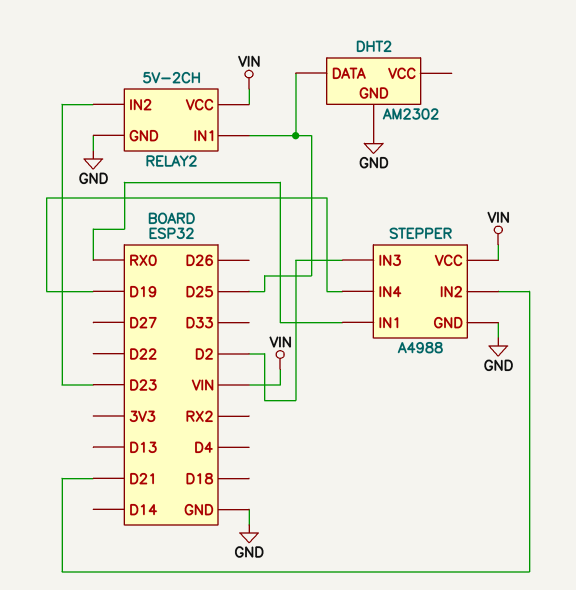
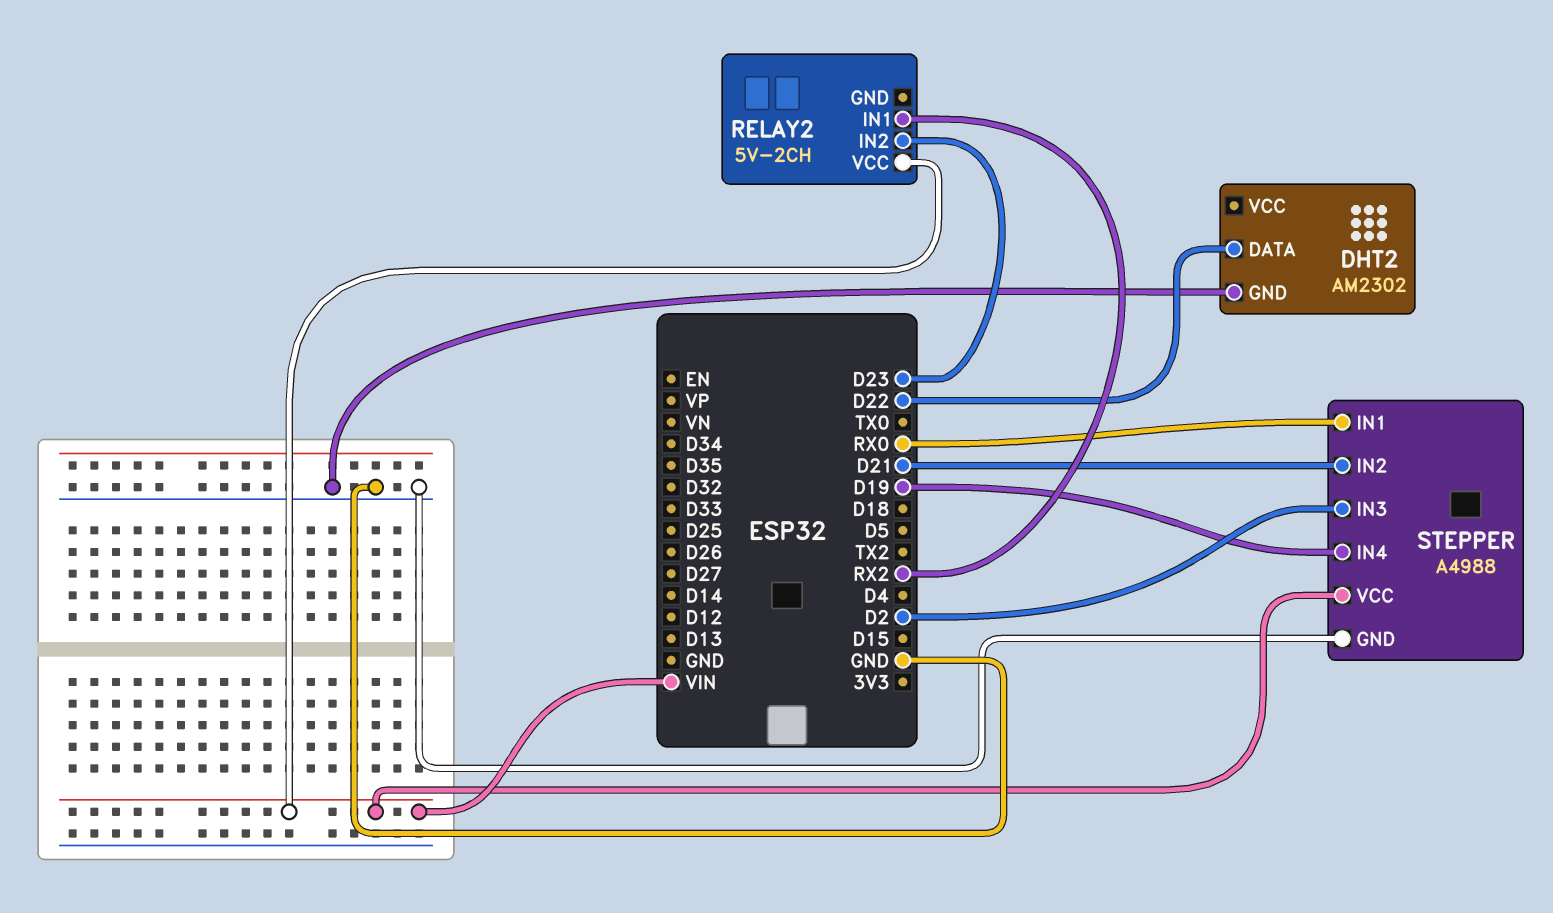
DHT2 pin DATA: D25 -> D22
RELAY2 pin GND: GND -> none
RELAY2 pin IN1: D25 -> RX2

